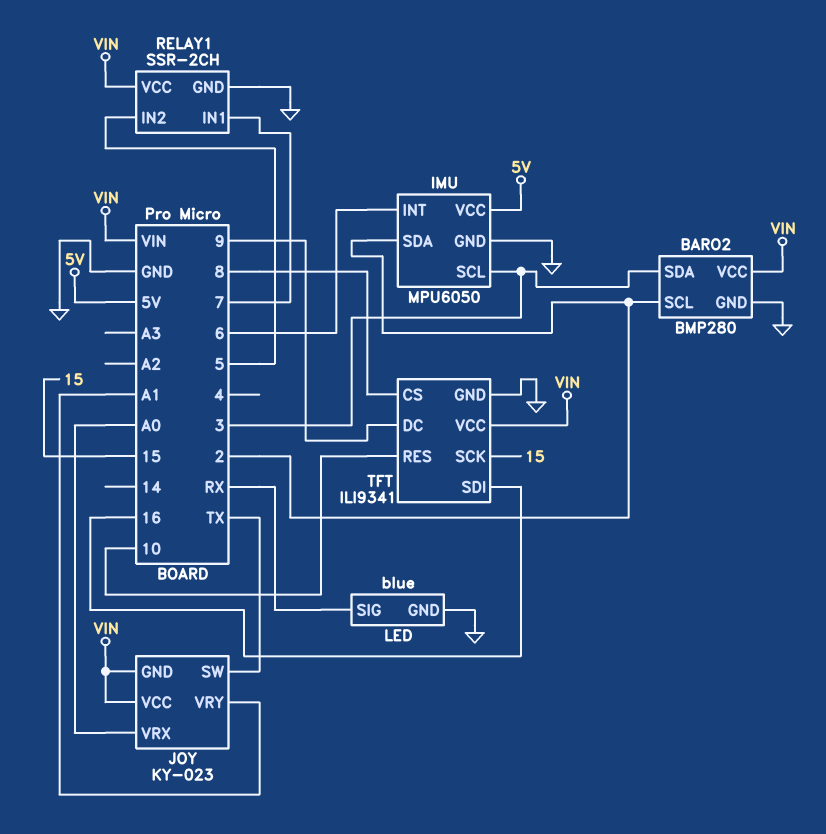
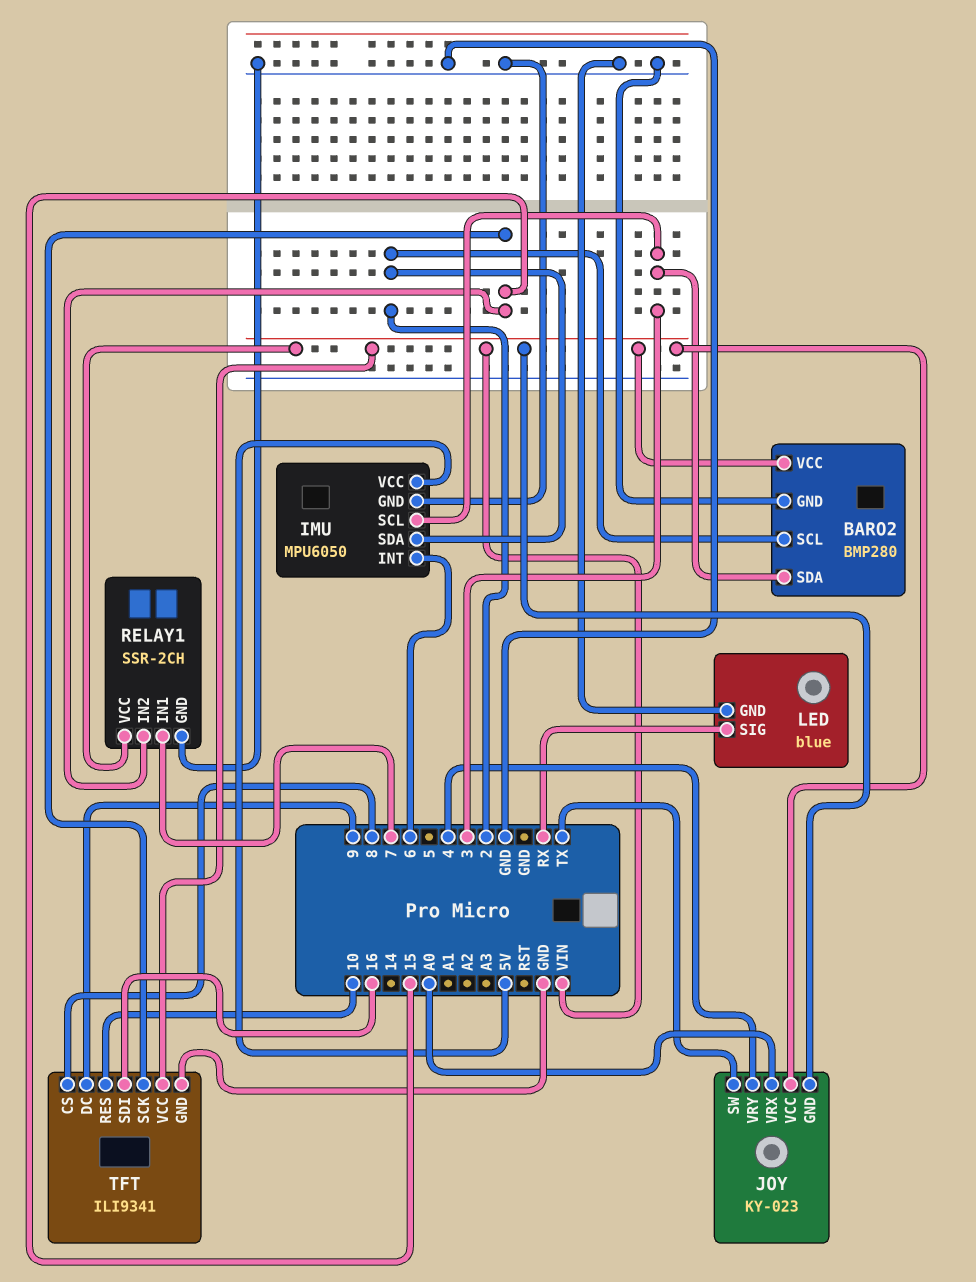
JOY pin VRY: A1 -> 4
RELAY1 pin IN2: 5 -> 15

